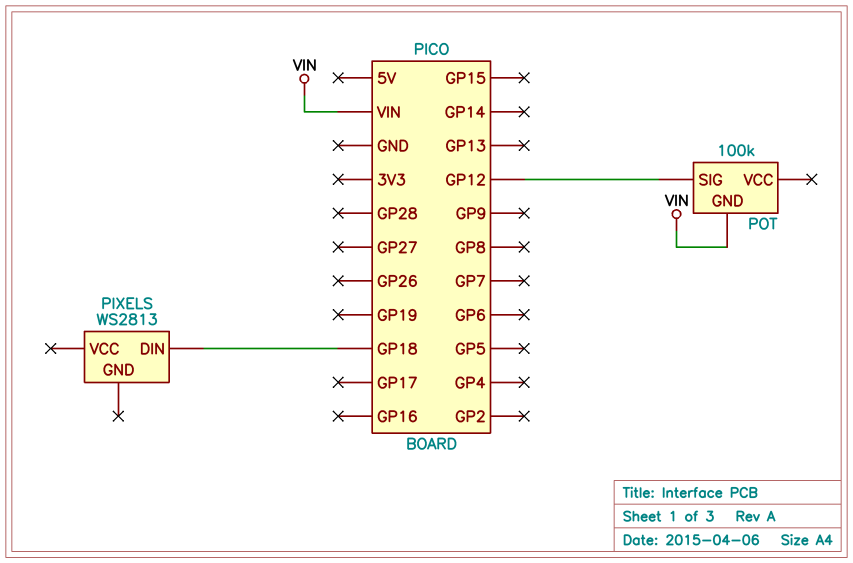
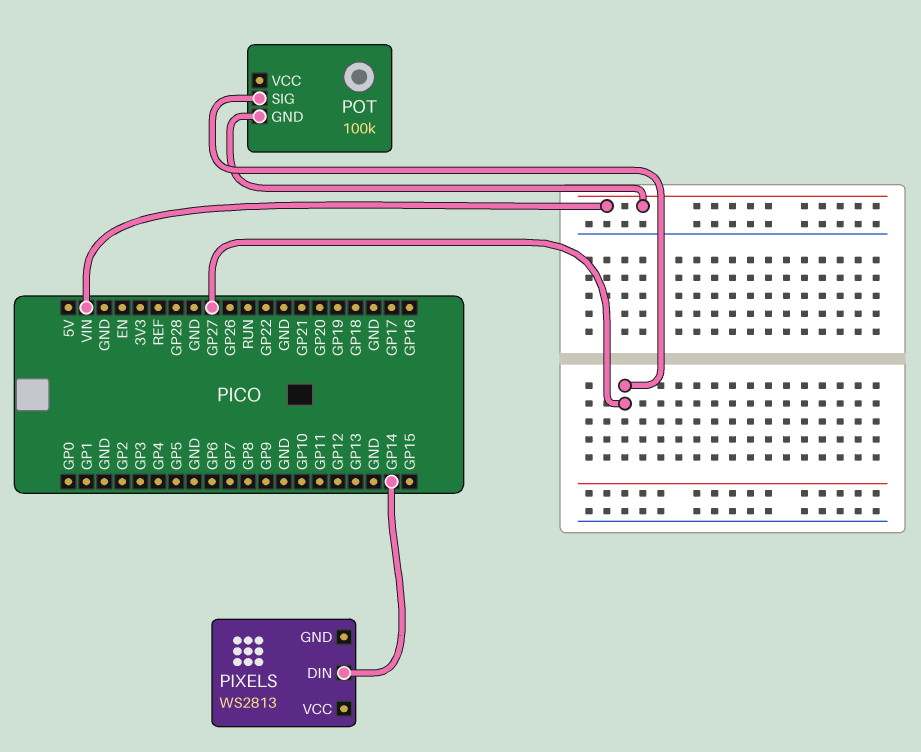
PIXELS pin DIN: GP18 -> GP14
POT pin SIG: GP12 -> GP27

